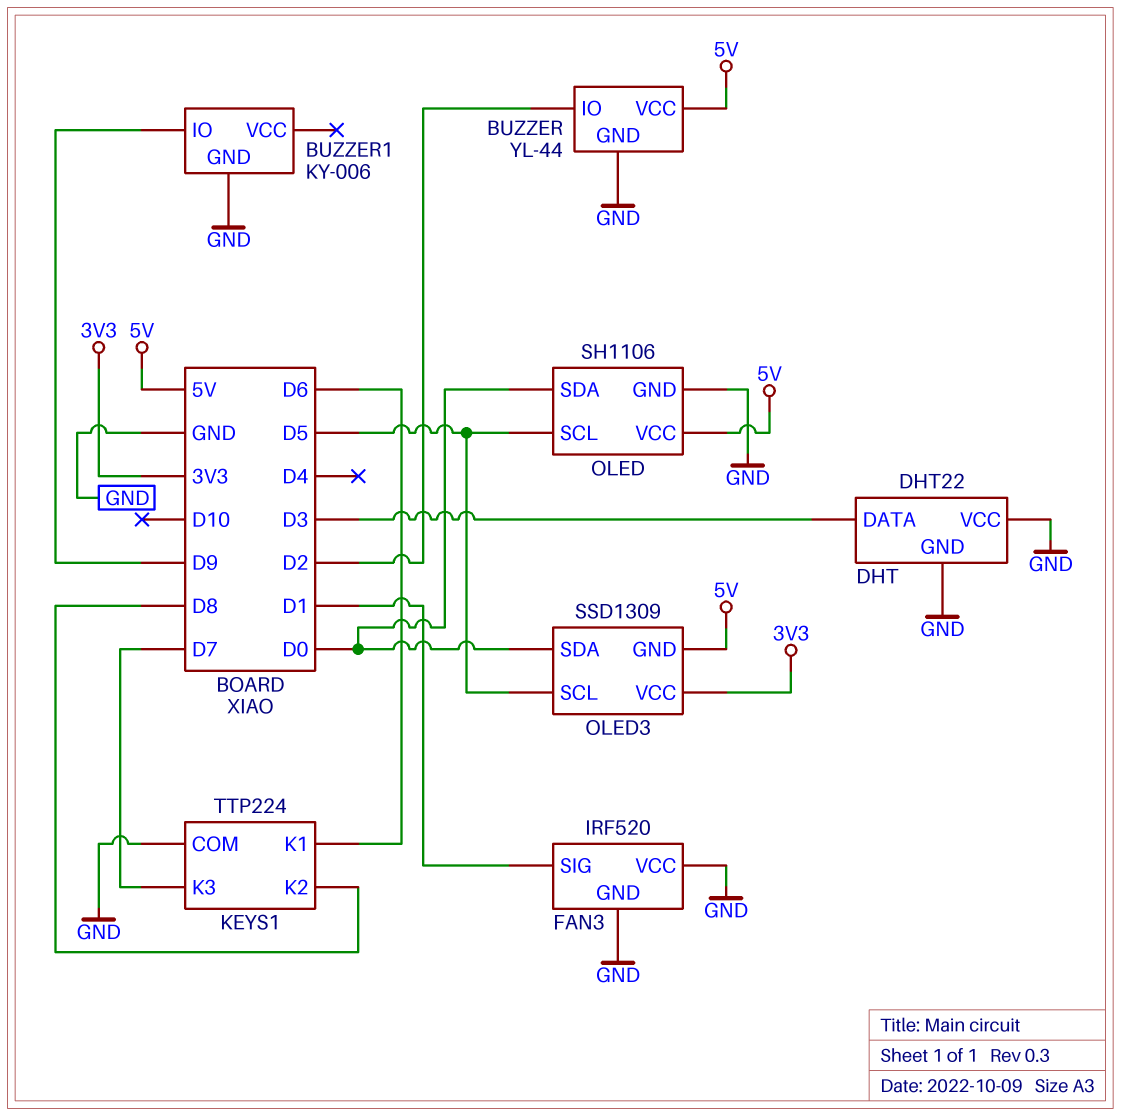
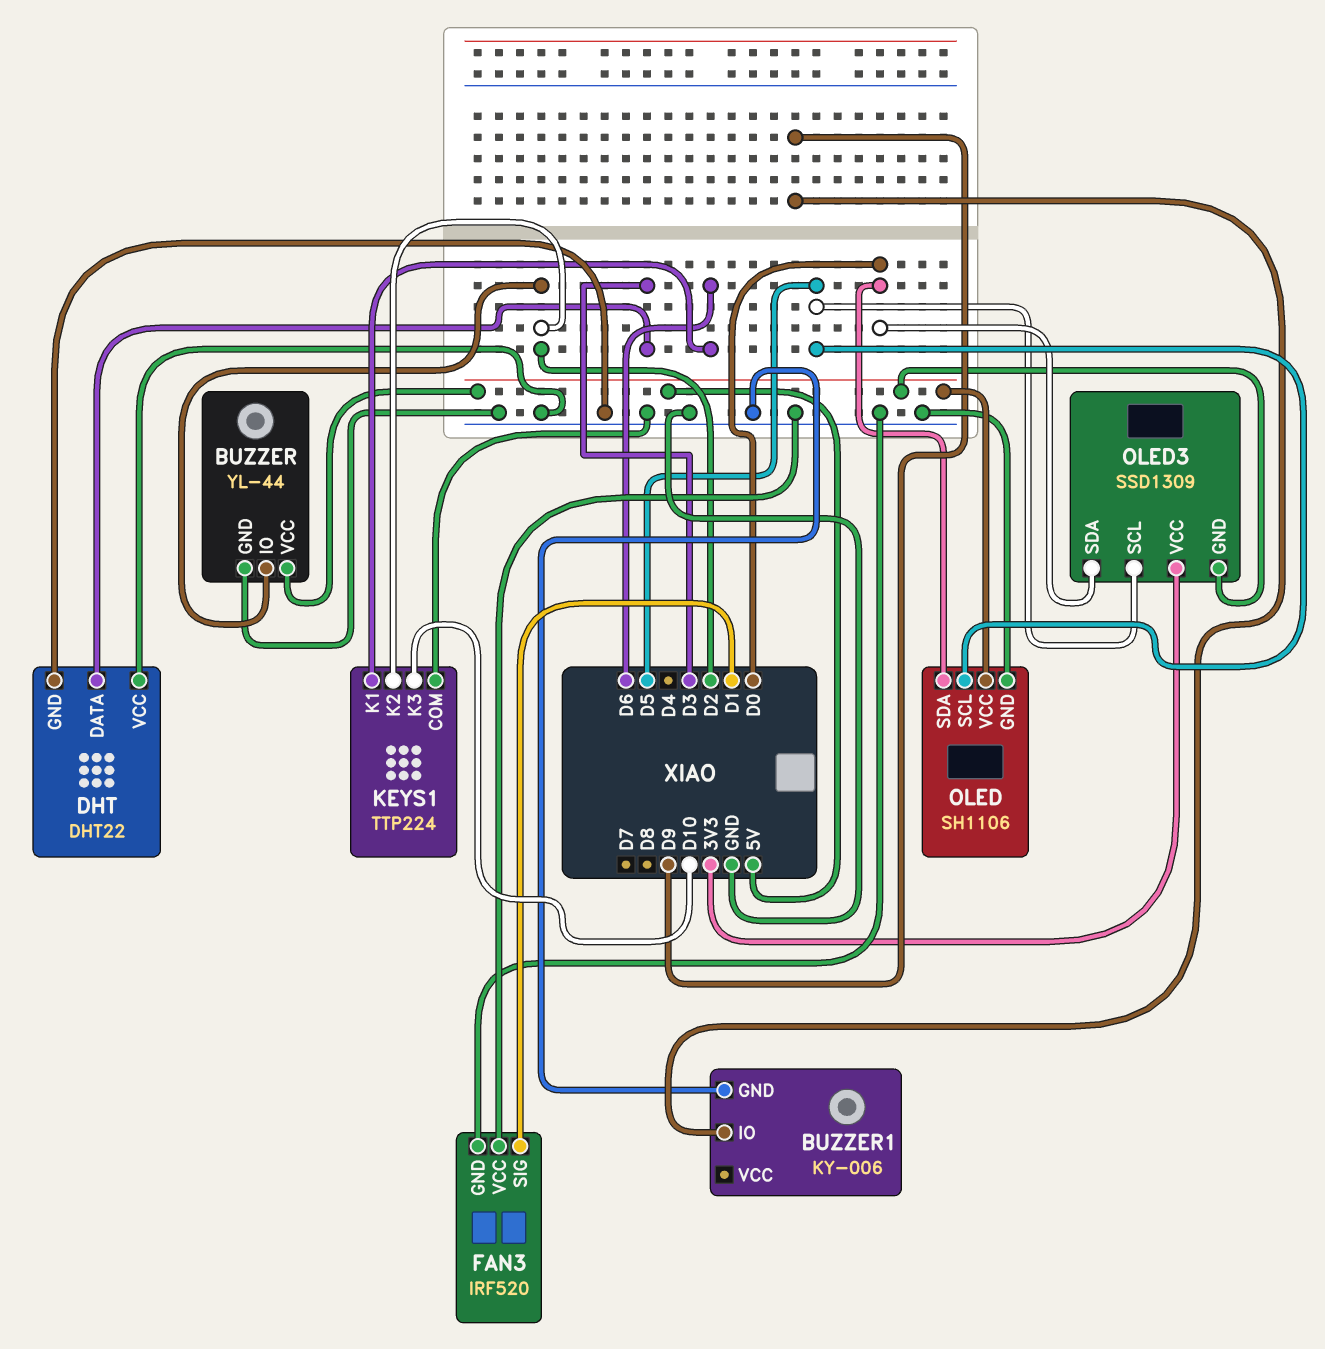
KEYS1 pin K2: D8 -> D2
KEYS1 pin K3: D7 -> D10

